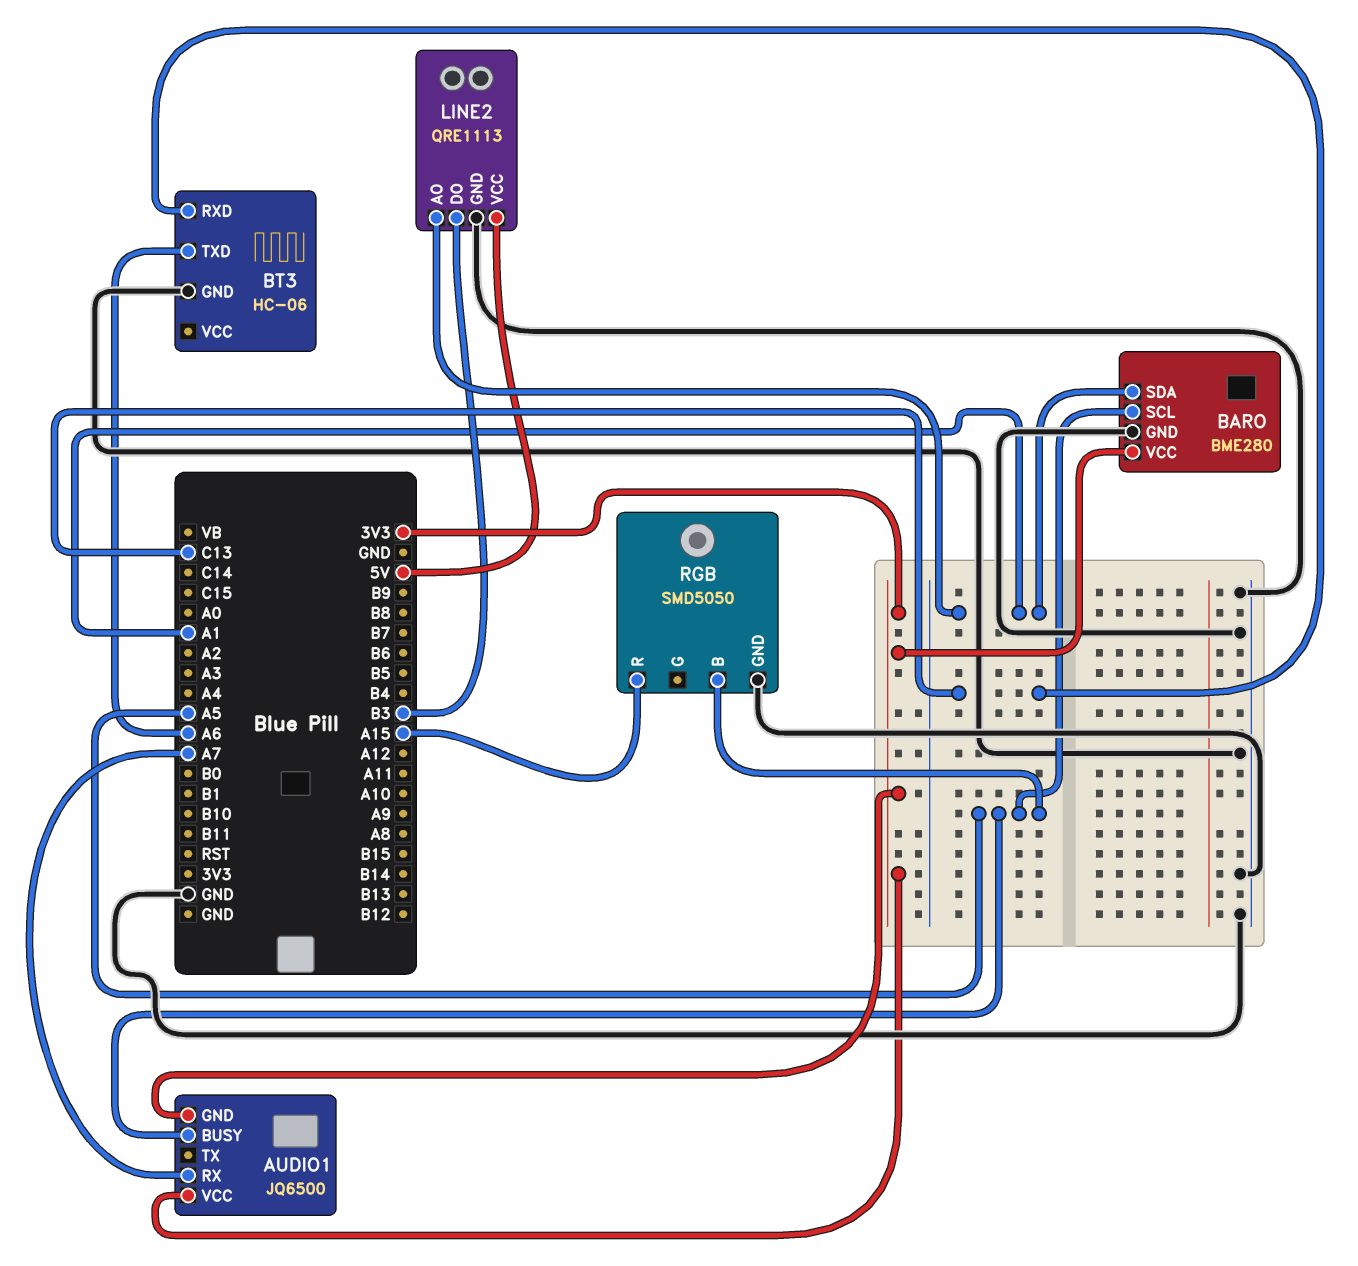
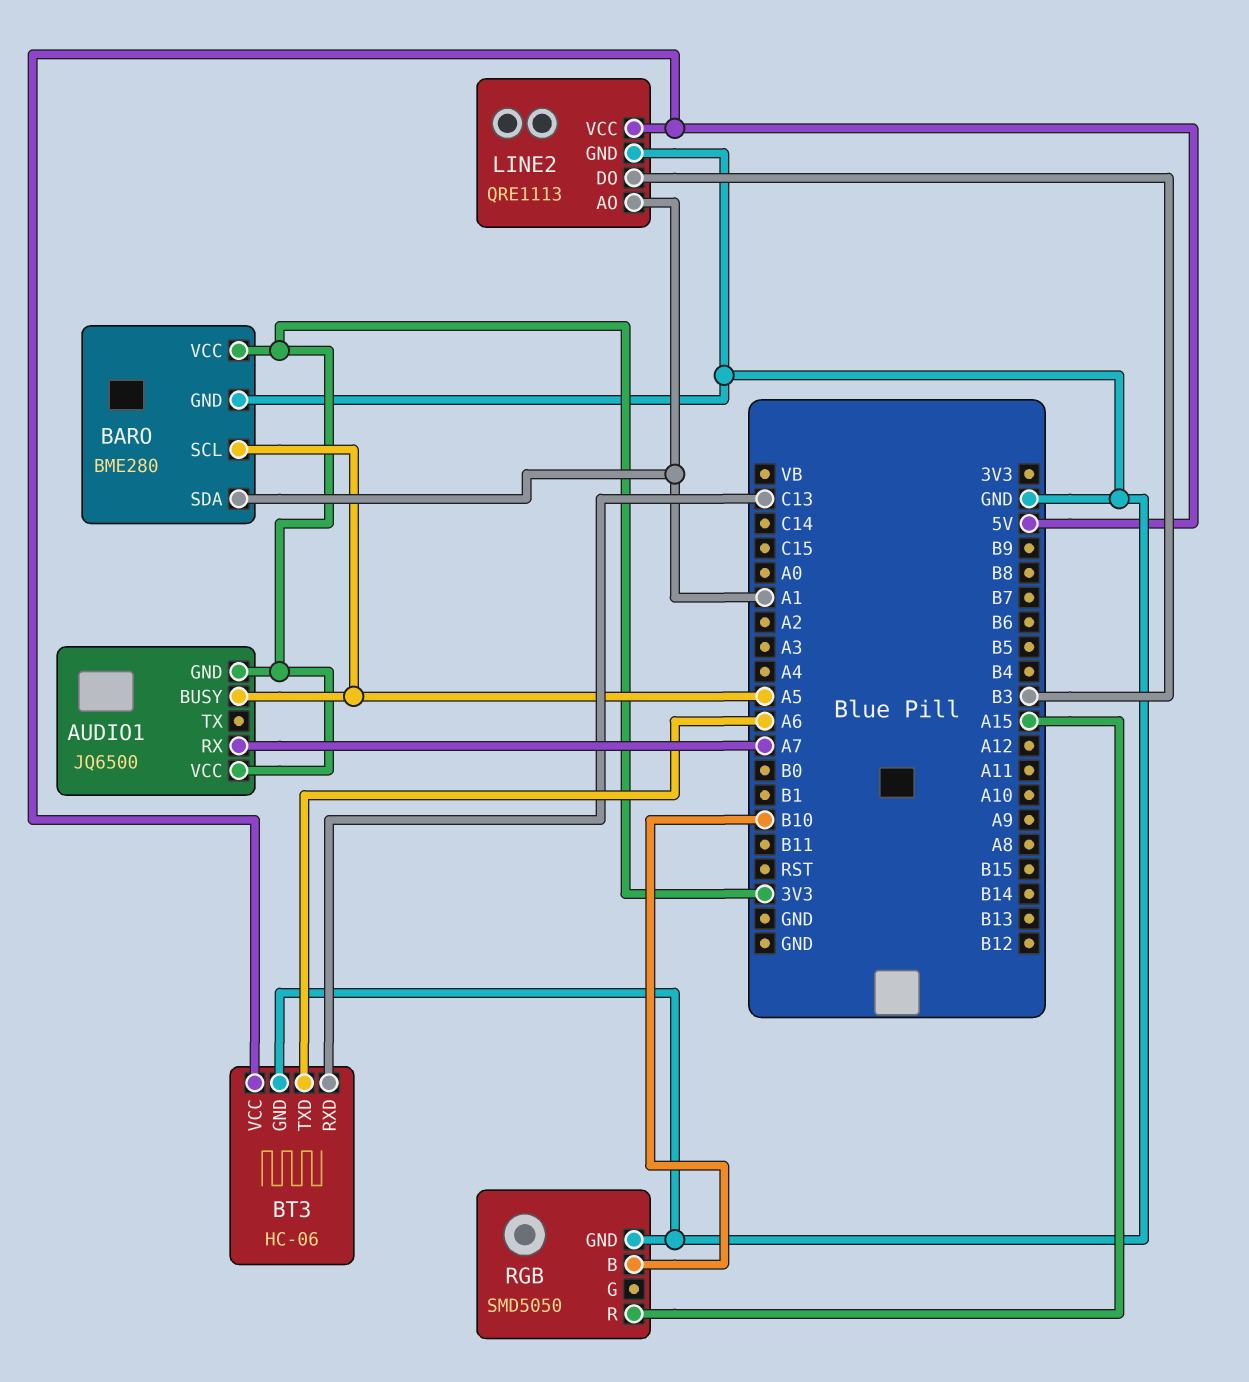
BT3 pin VCC: none -> 5V
RGB pin B: A5 -> B10

